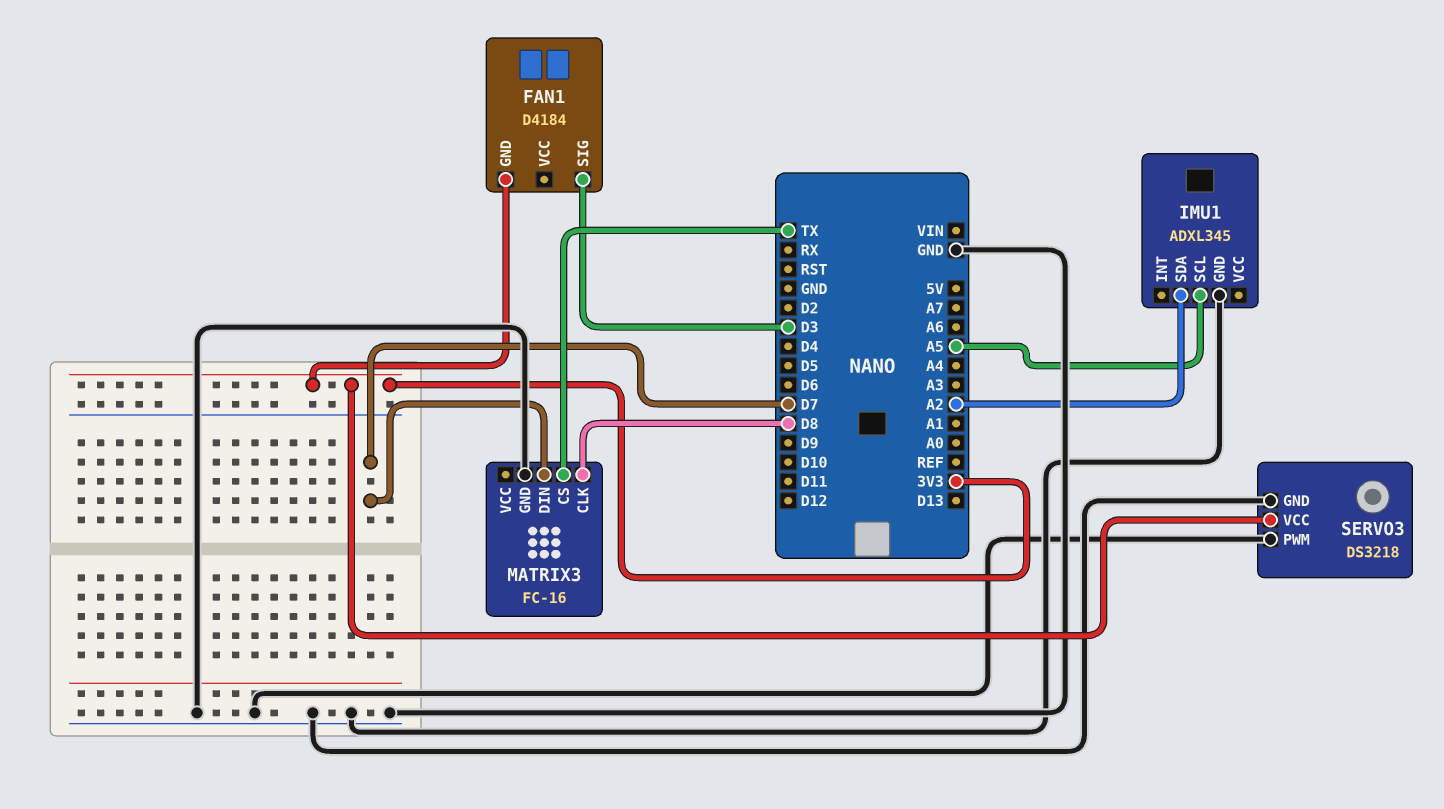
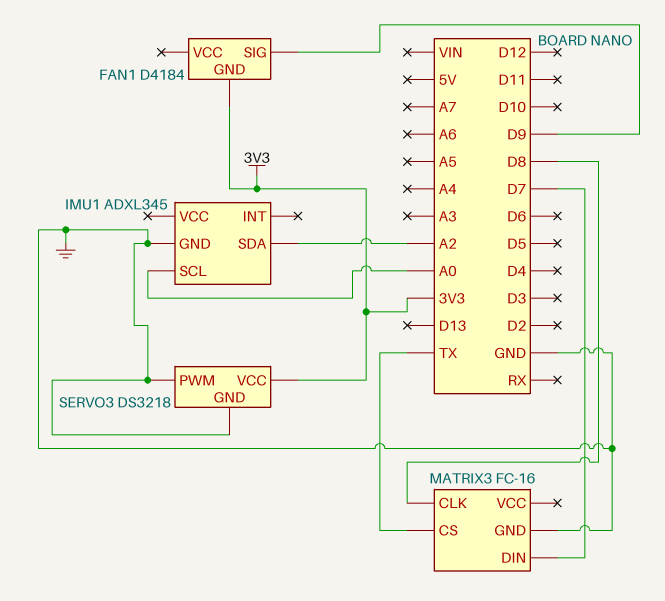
FAN1 pin SIG: D3 -> D9
IMU1 pin SCL: A5 -> A0

